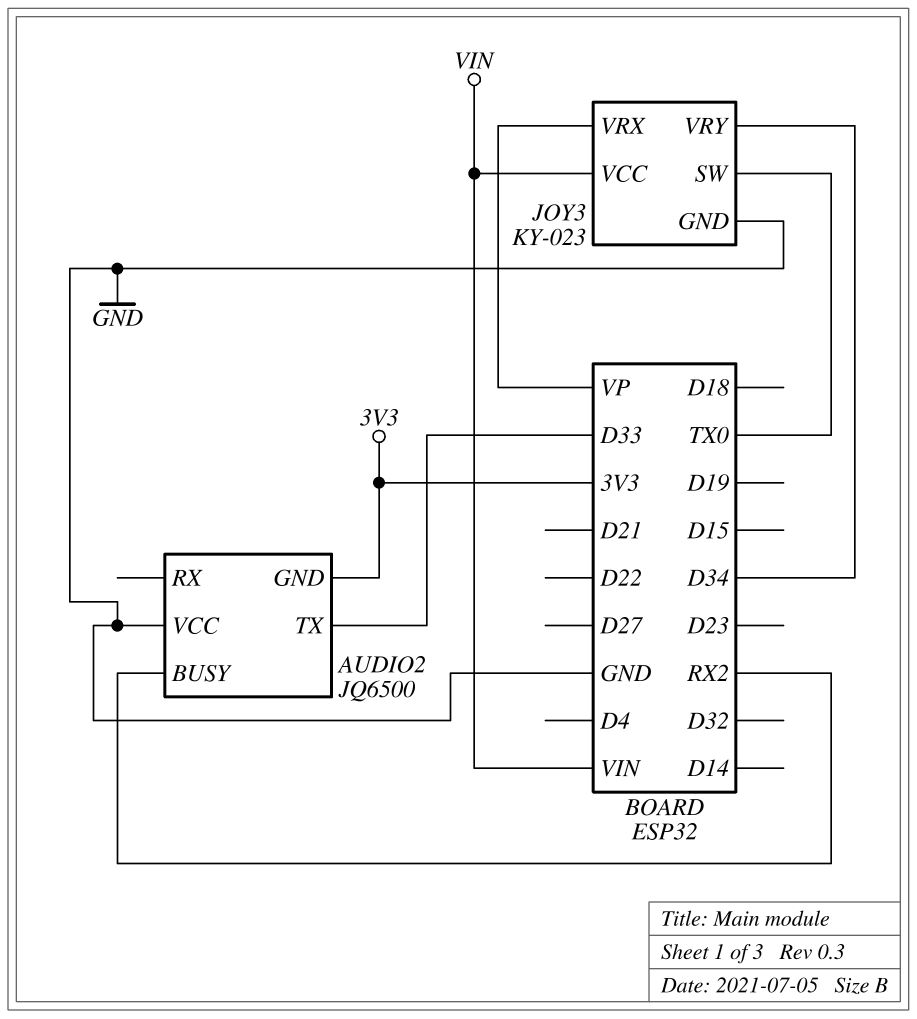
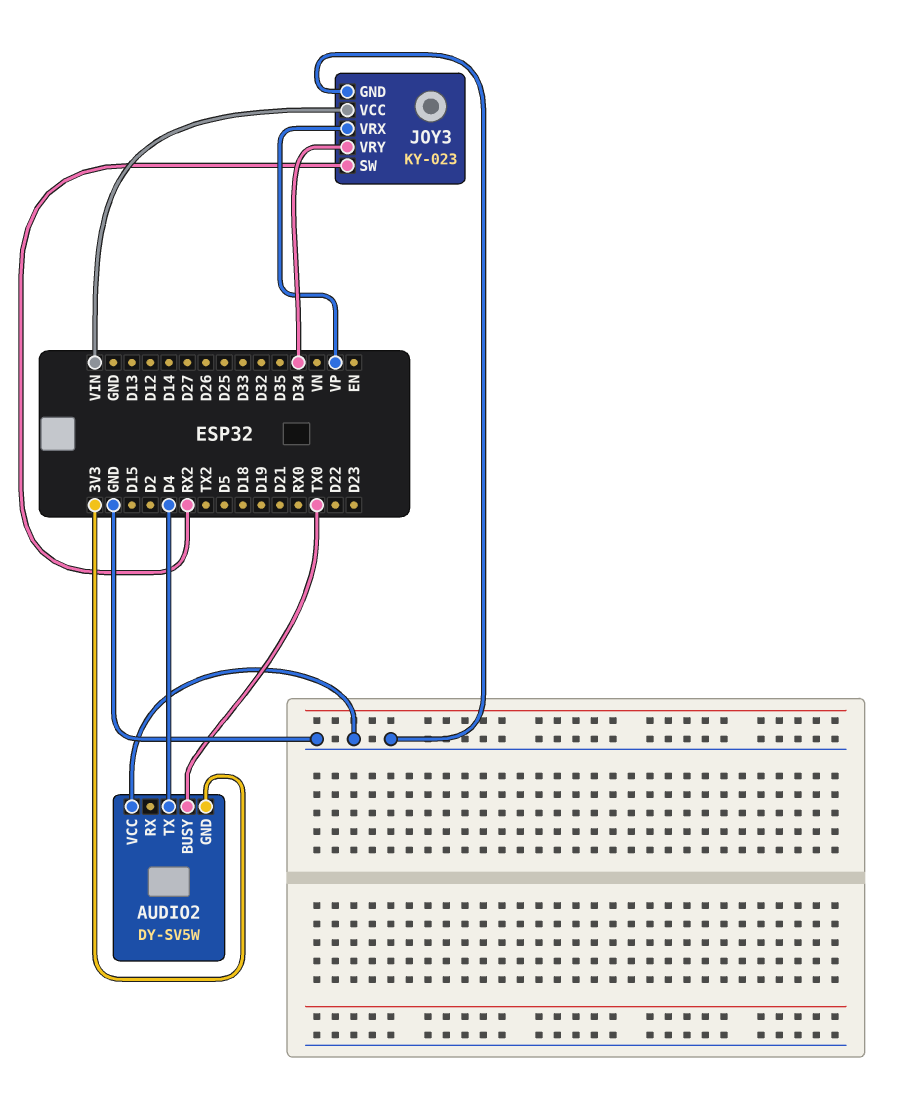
AUDIO2: JQ6500 -> DY-SV5W
AUDIO2 pin BUSY: RX2 -> TX0
AUDIO2 pin TX: D33 -> D4
JOY3 pin SW: TX0 -> RX2

